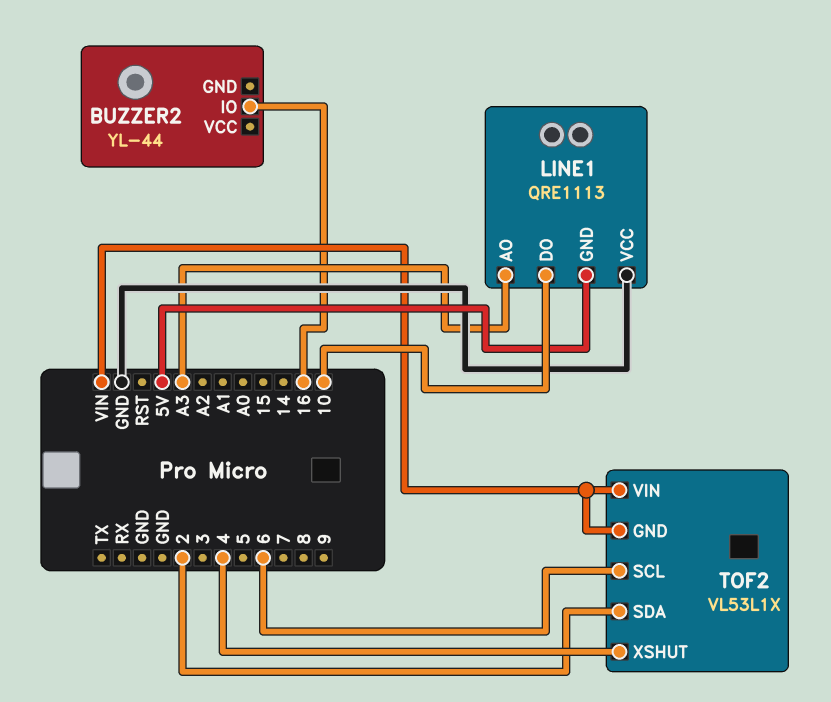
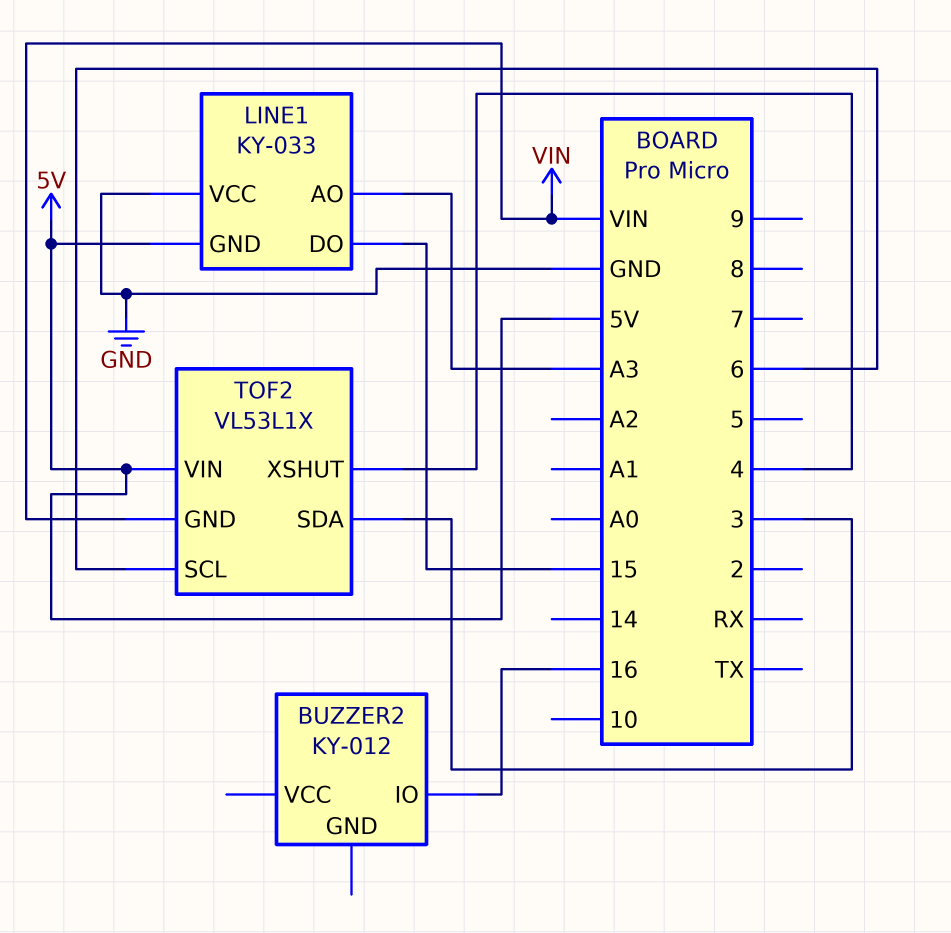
BUZZER2: YL-44 -> KY-012
LINE1: QRE1113 -> KY-033
LINE1 pin DO: 10 -> 15
TOF2 pin SDA: 2 -> 3
TOF2 pin VIN: VIN -> 5V

